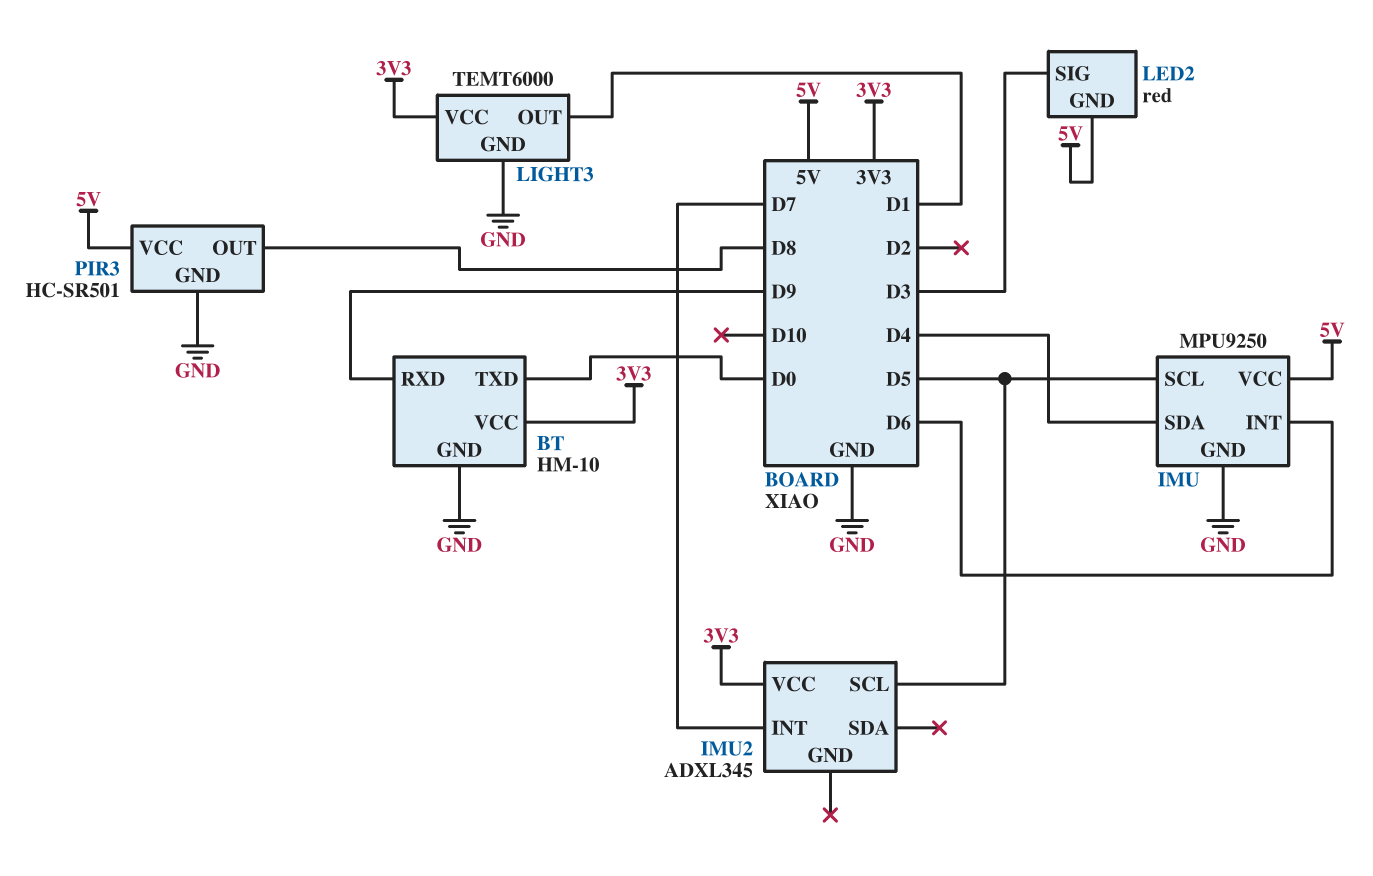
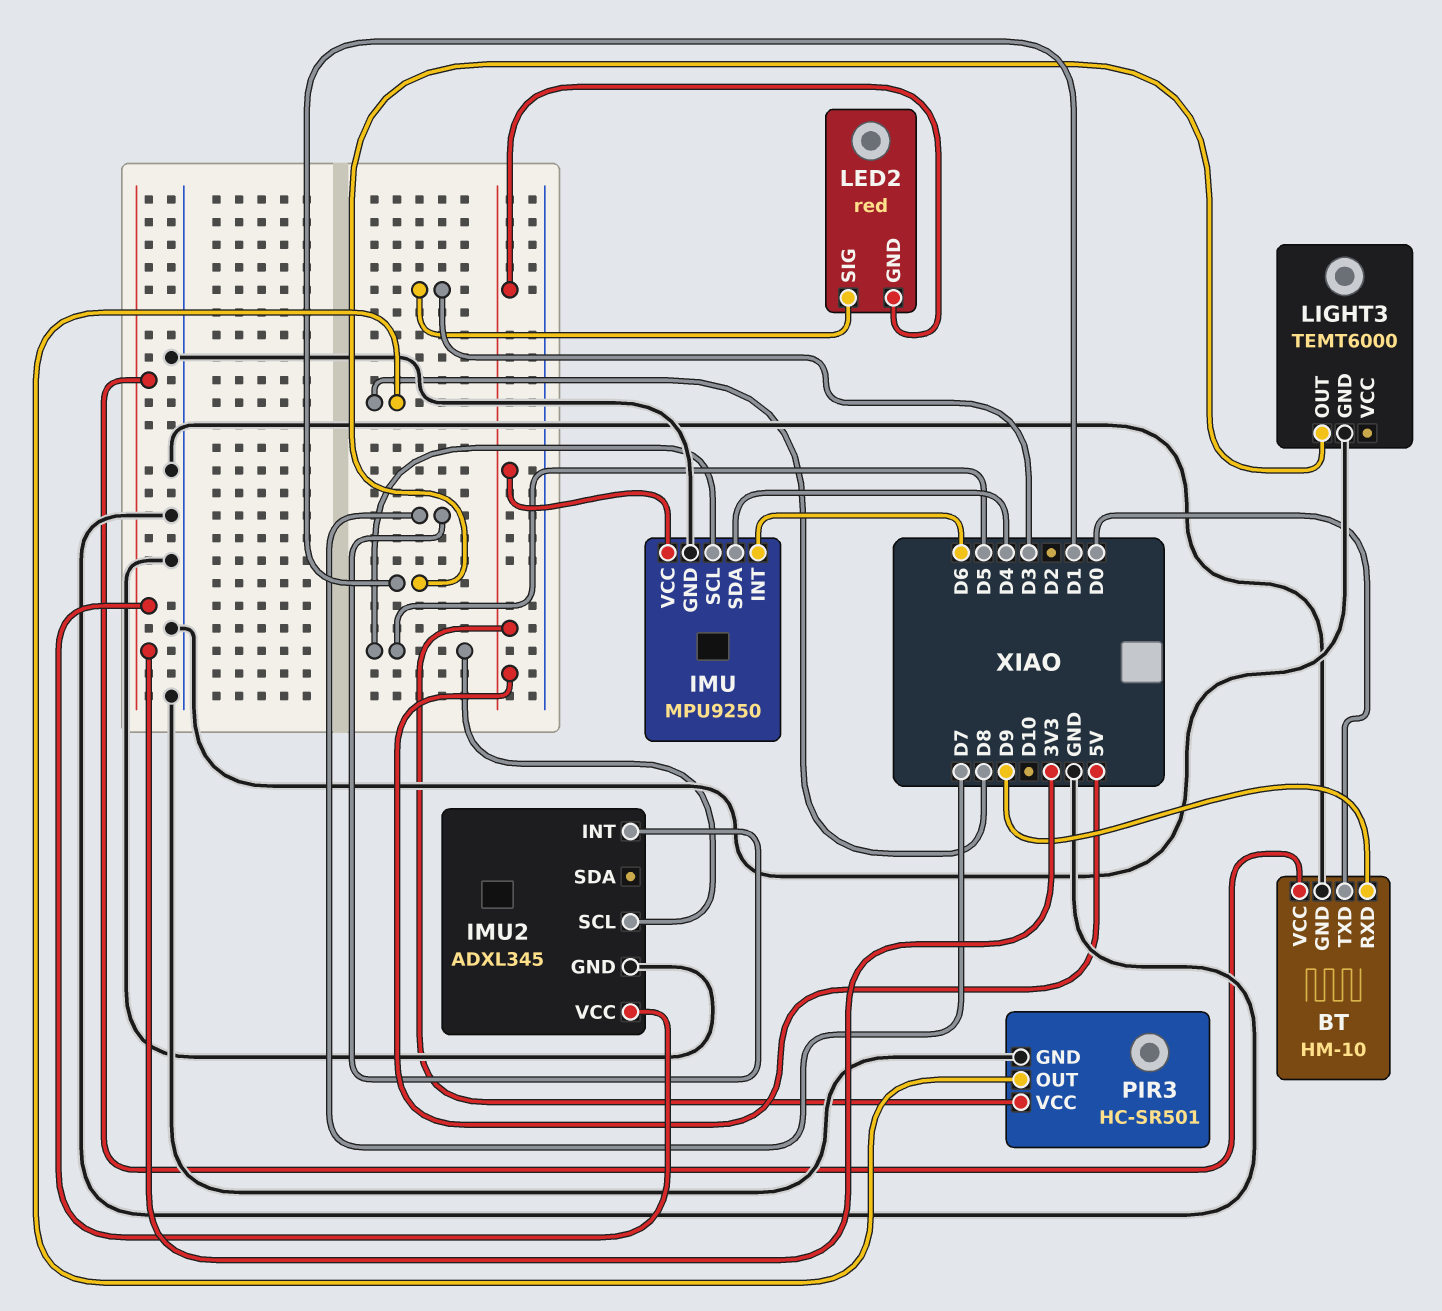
IMU2 pin GND: none -> GND
LIGHT3 pin VCC: 3V3 -> none

